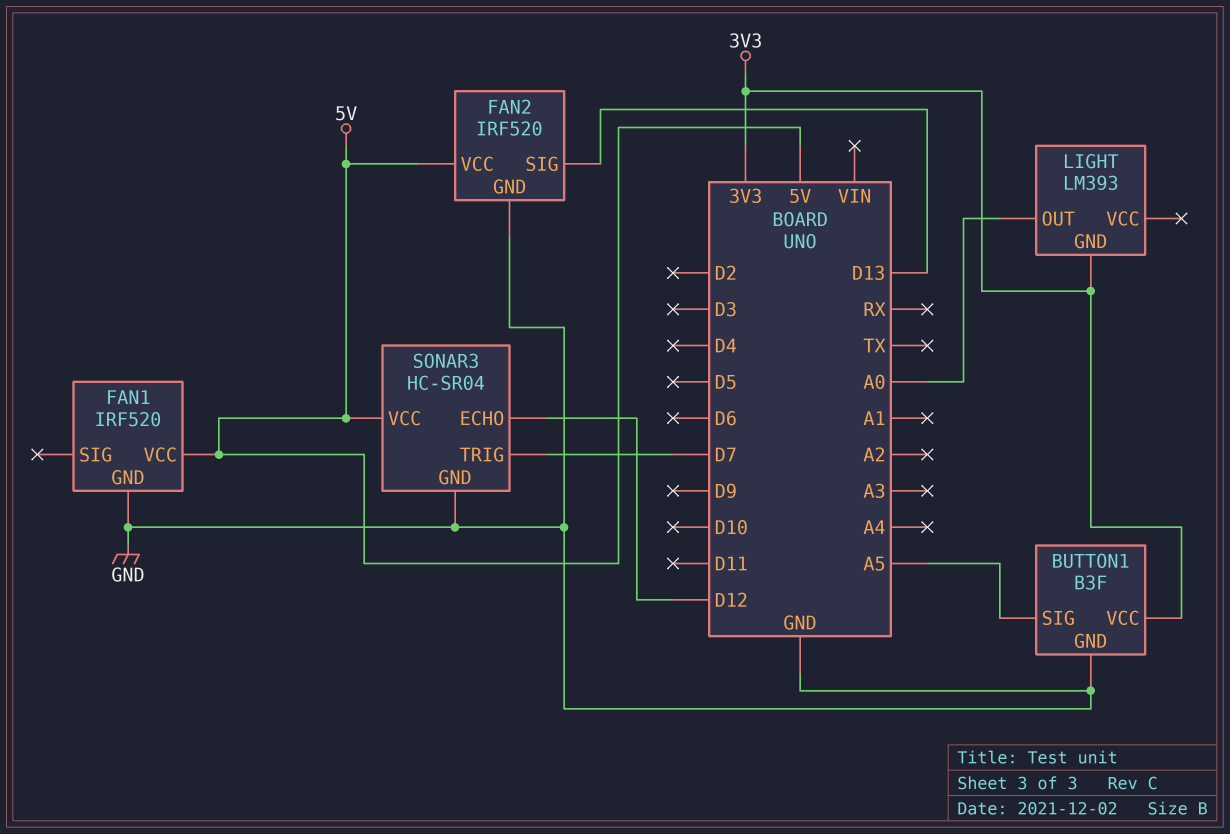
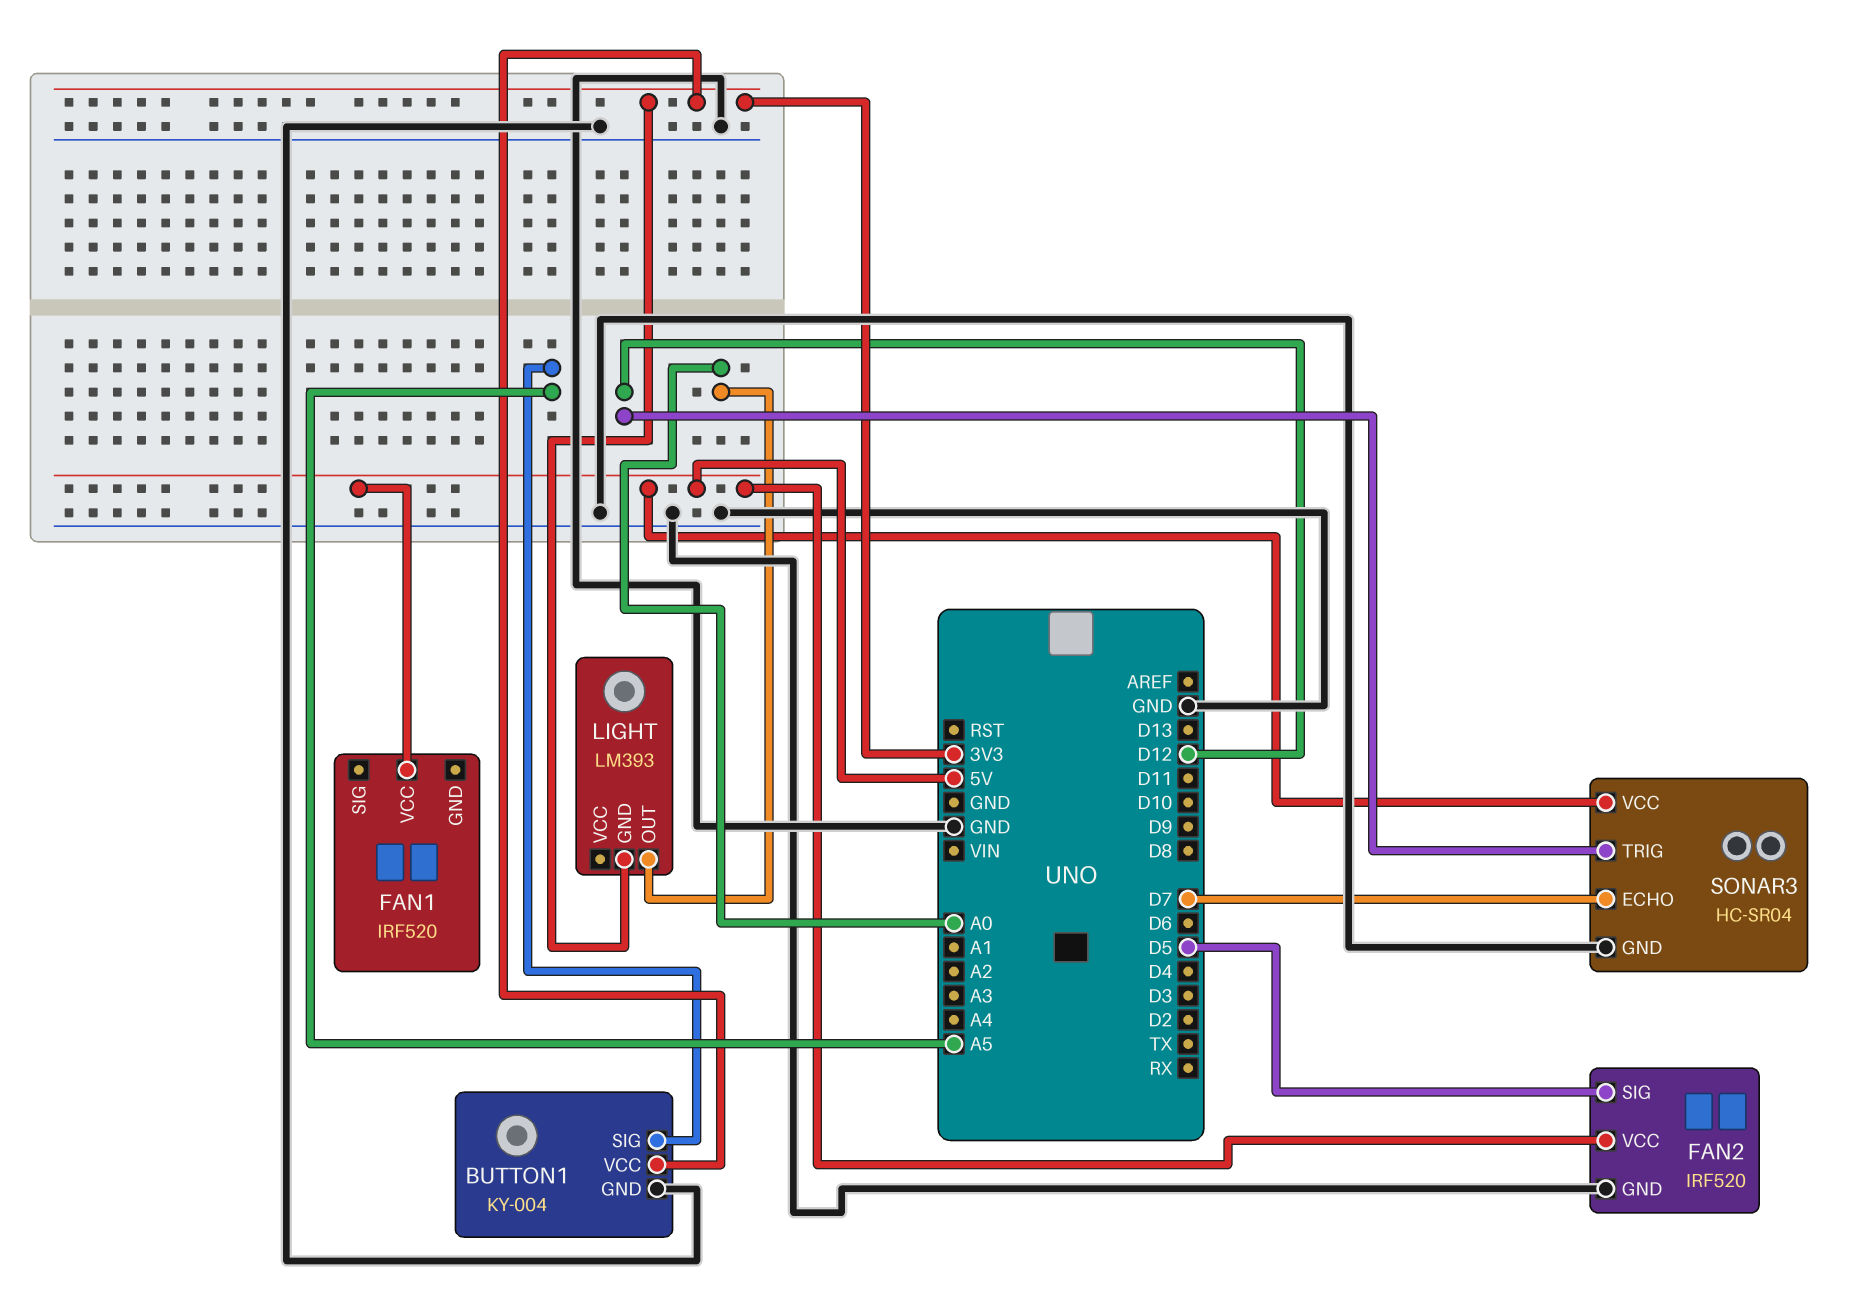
BUTTON1: B3F -> KY-004
FAN1 pin GND: GND -> none
FAN2 pin SIG: D13 -> D5
SONAR3 pin ECHO: D12 -> D7
SONAR3 pin TRIG: D7 -> D12

